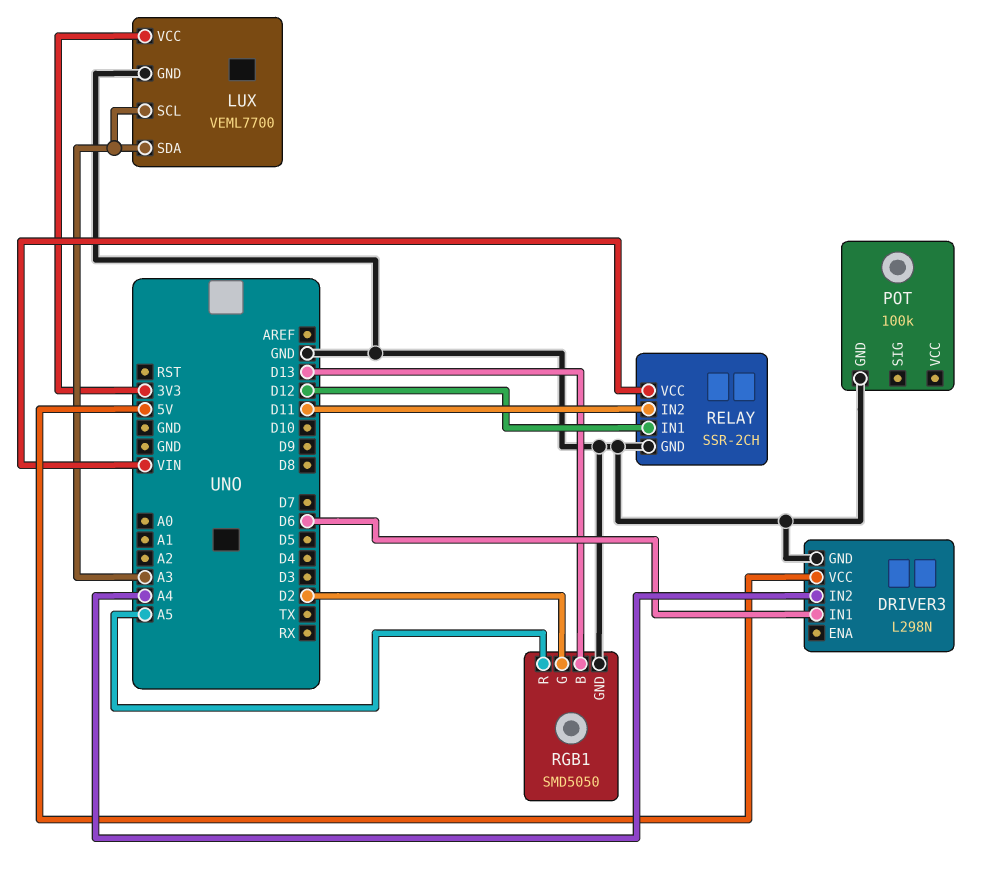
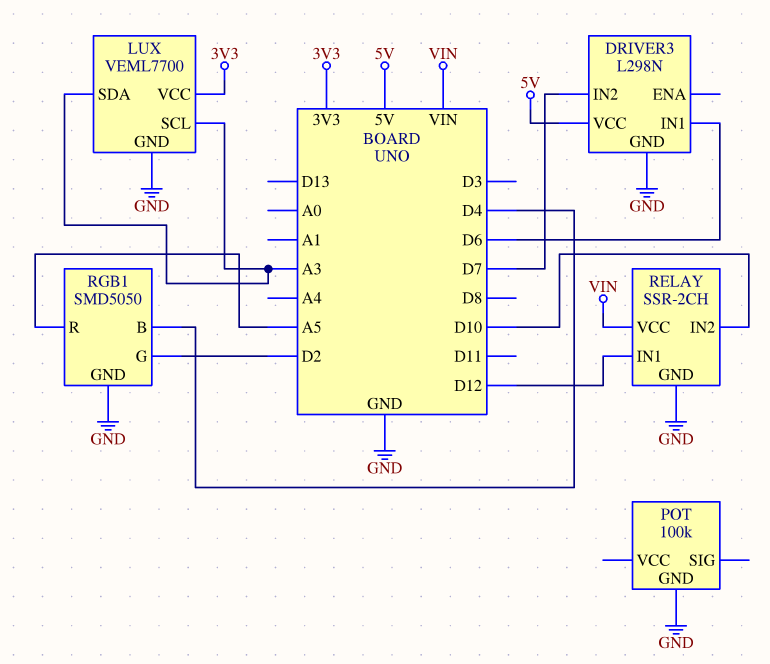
DRIVER3 pin IN2: A4 -> D7
RELAY pin IN2: D11 -> D10
RGB1 pin B: D13 -> D4

